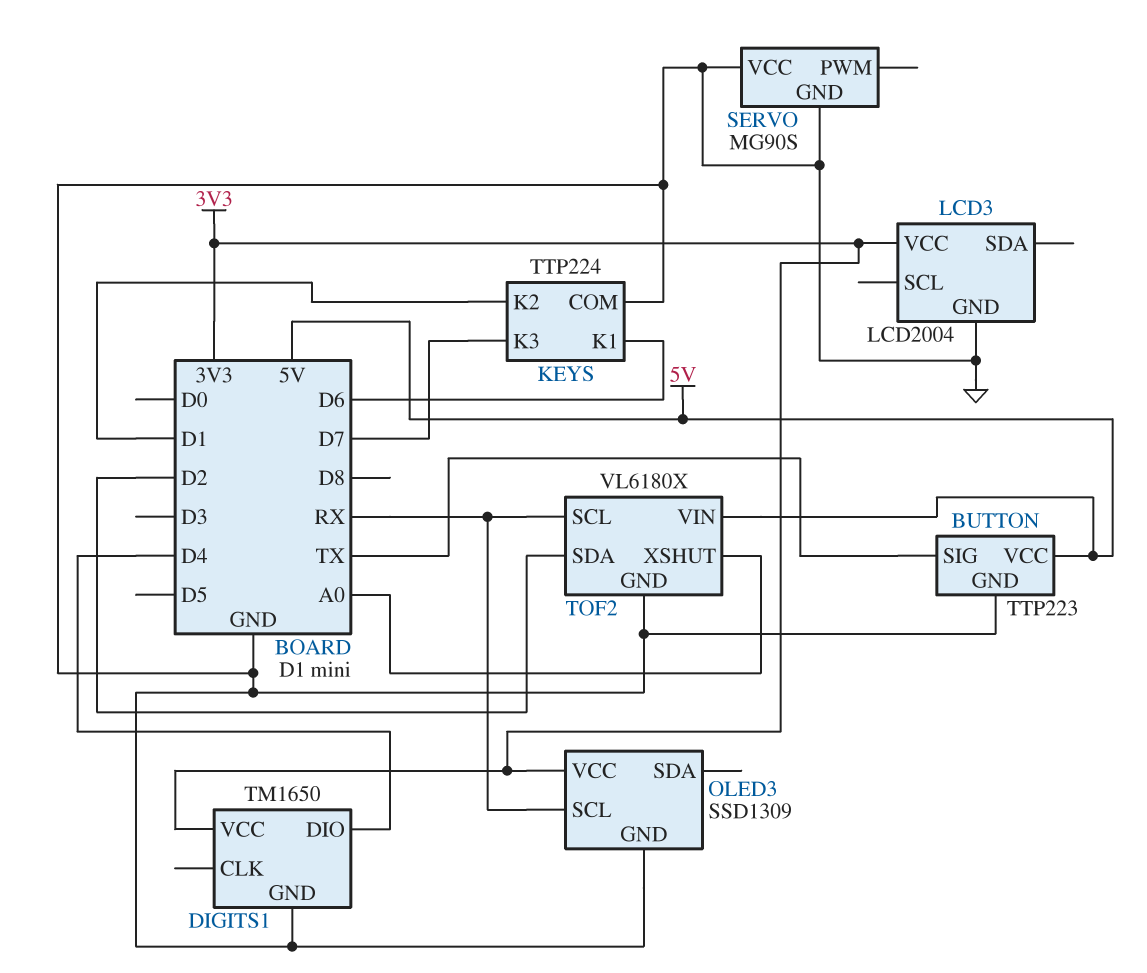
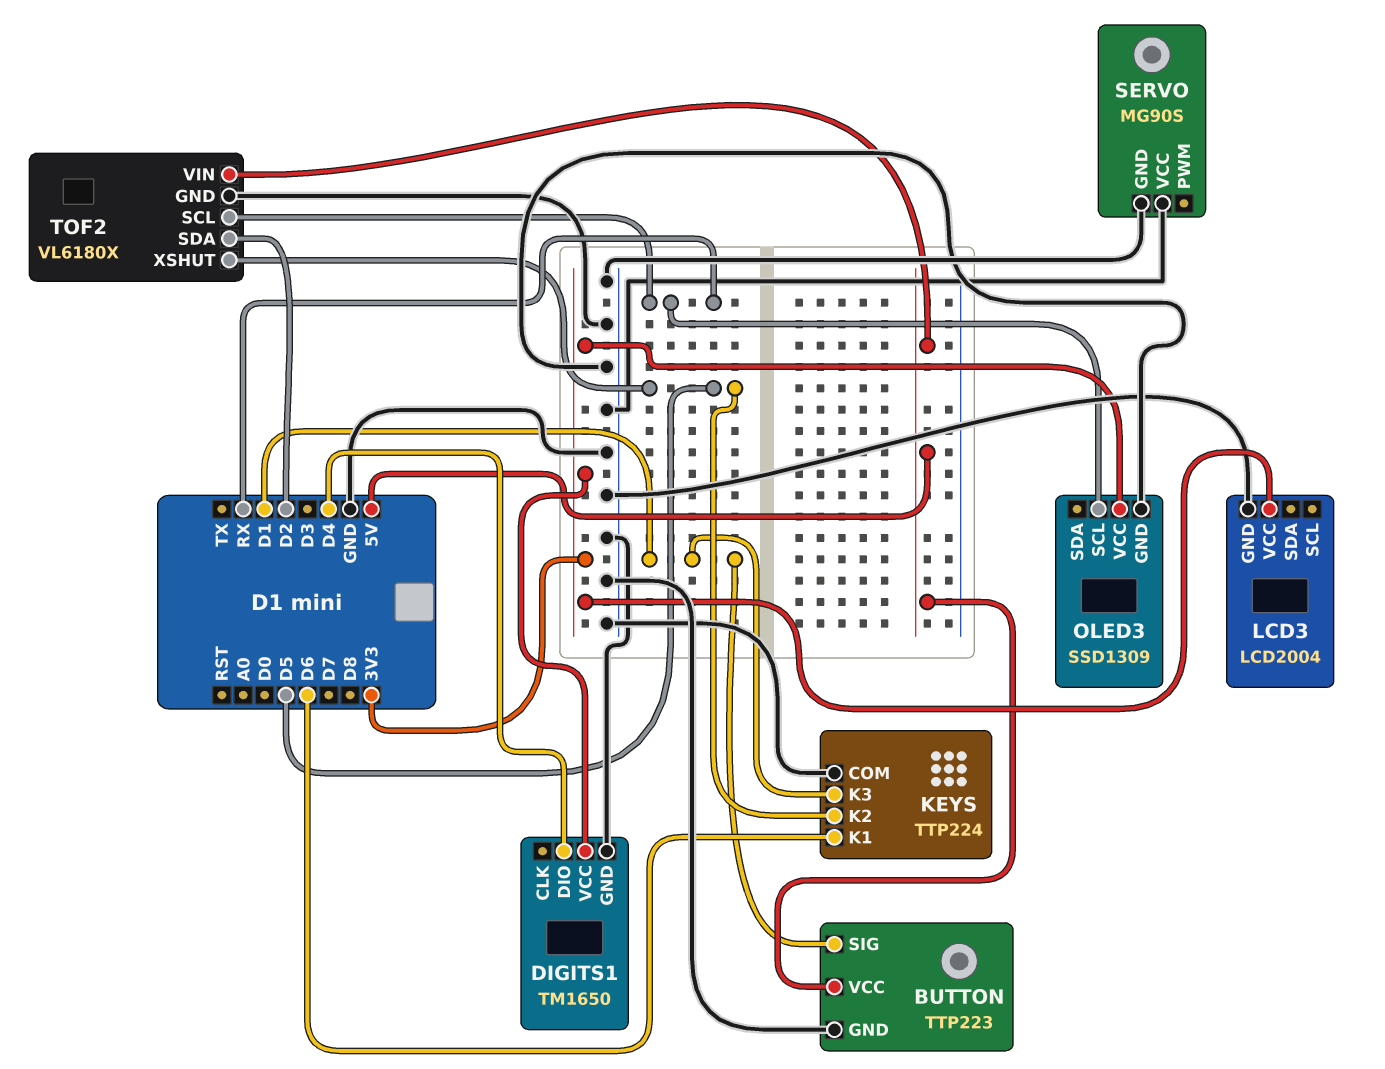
BUTTON pin SIG: TX -> D1
KEYS pin K2: D1 -> D5
KEYS pin K3: D7 -> D1
TOF2 pin XSHUT: A0 -> D5

